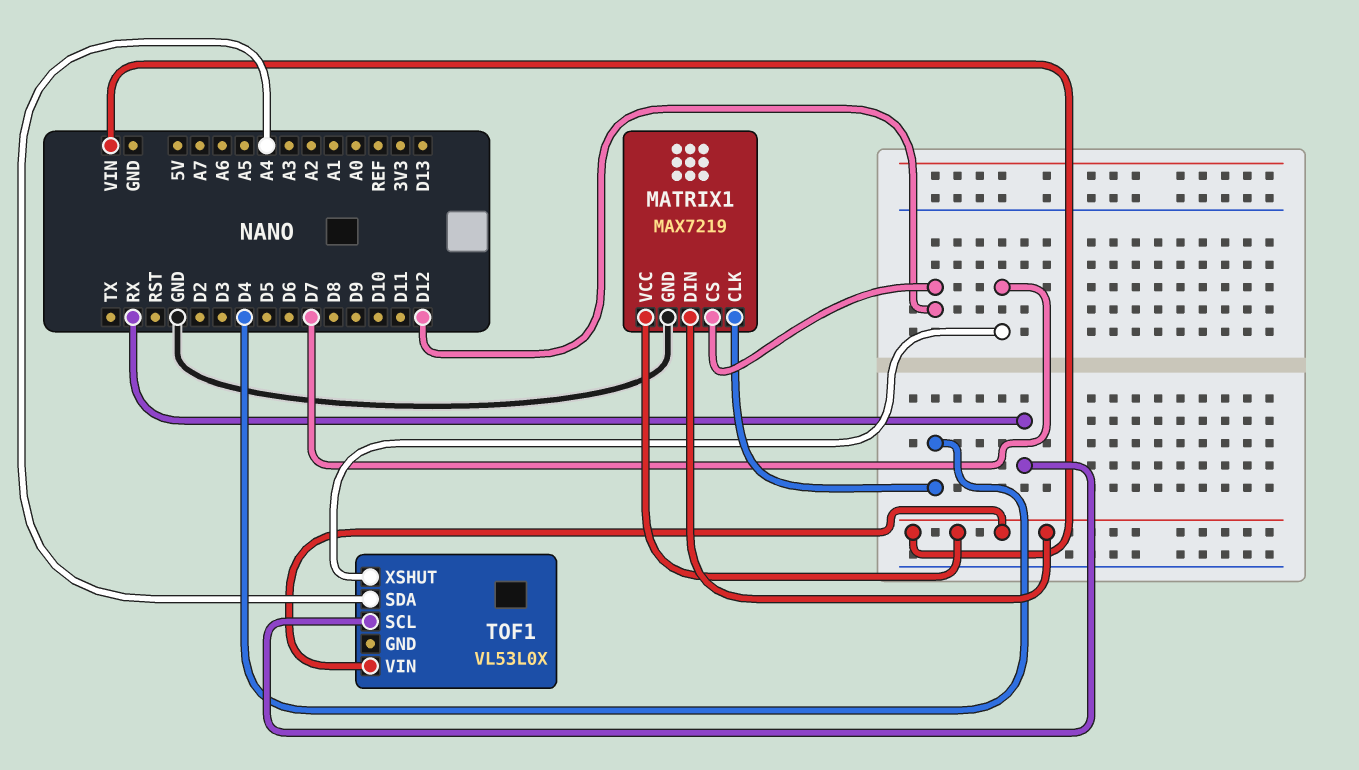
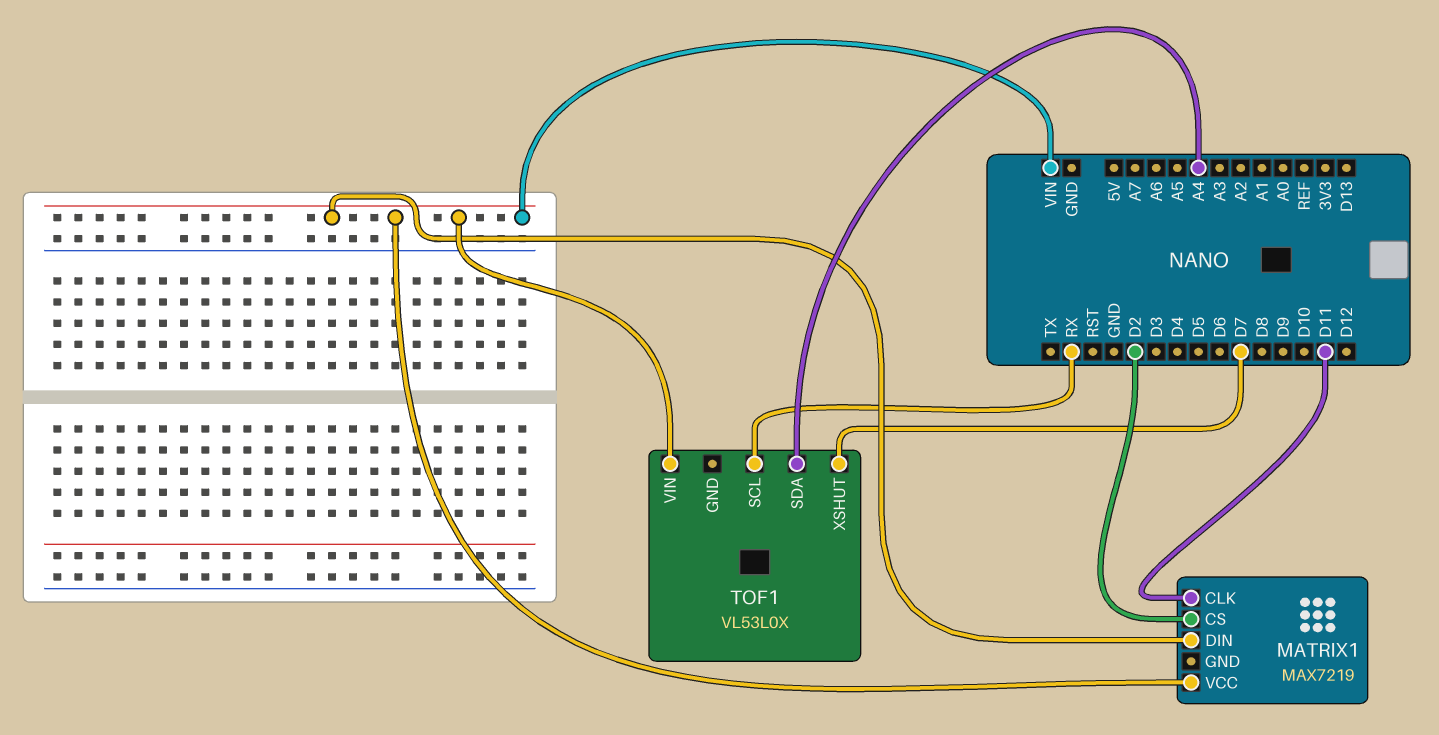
MATRIX1 pin CLK: D4 -> D11
MATRIX1 pin CS: D12 -> D2
MATRIX1 pin GND: GND -> none

